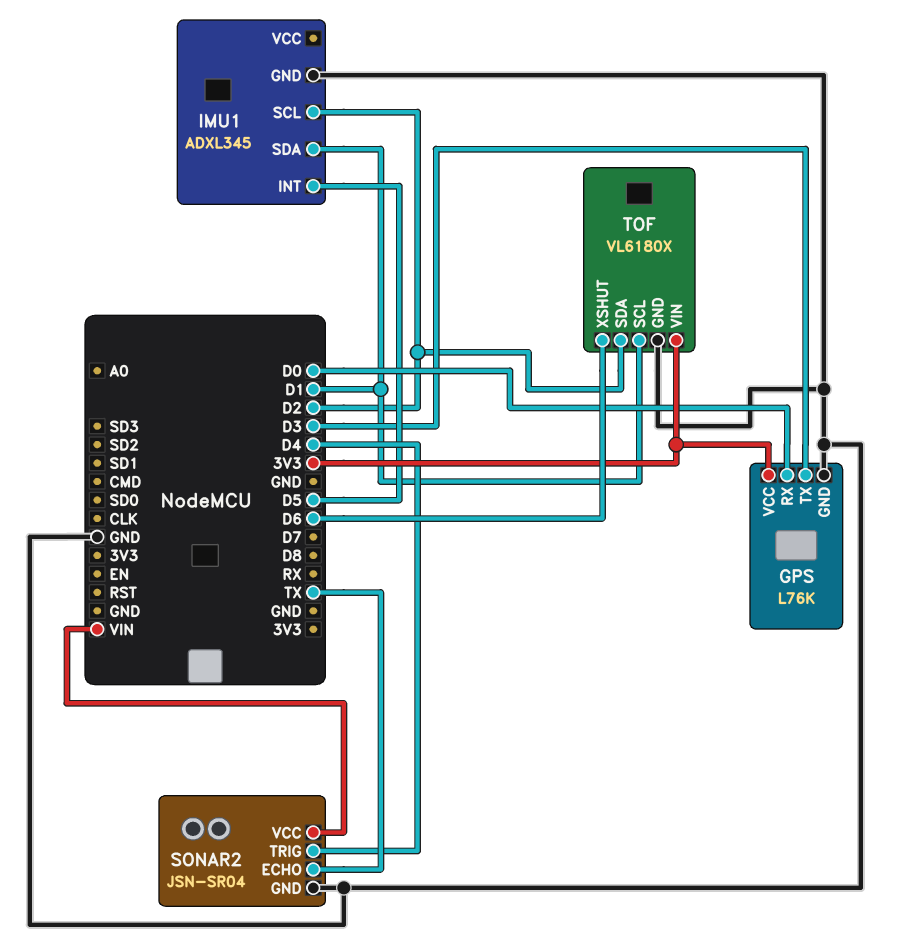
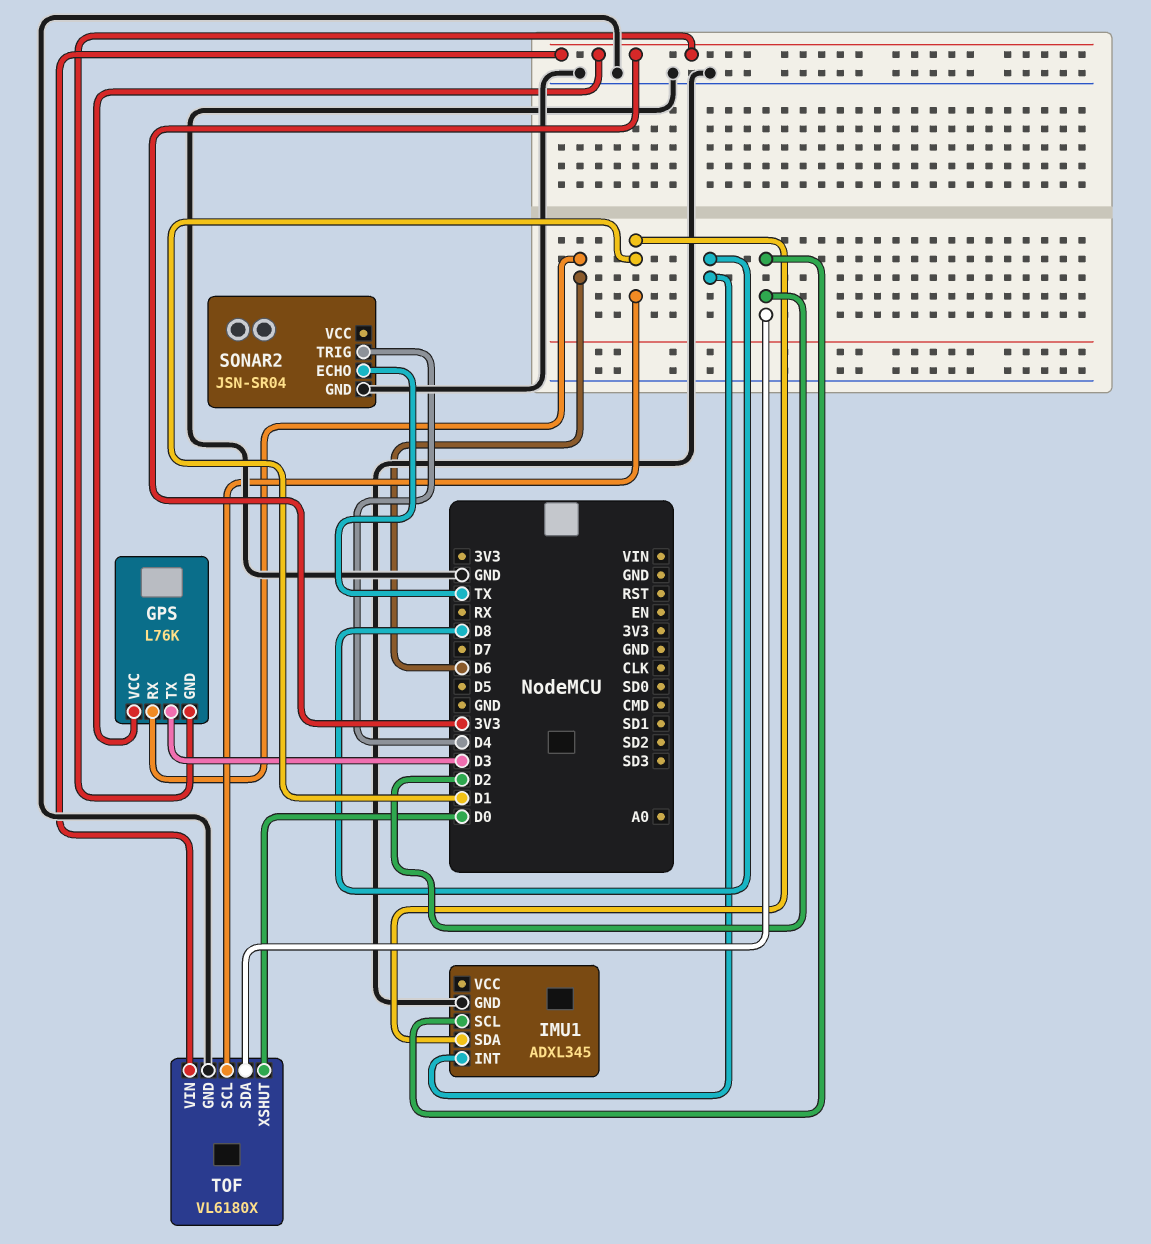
GPS pin GND: GND -> 3V3
GPS pin RX: D0 -> D6
IMU1 pin INT: D5 -> D8
SONAR2 pin VCC: VIN -> none
TOF pin XSHUT: D6 -> D0

